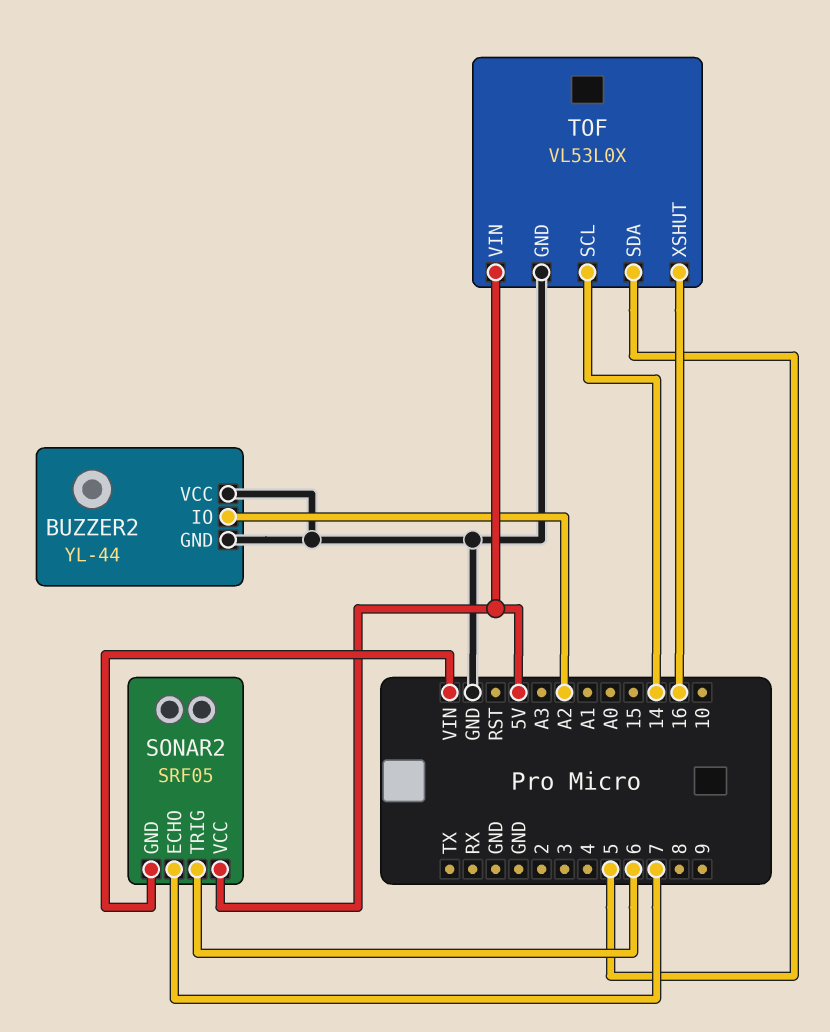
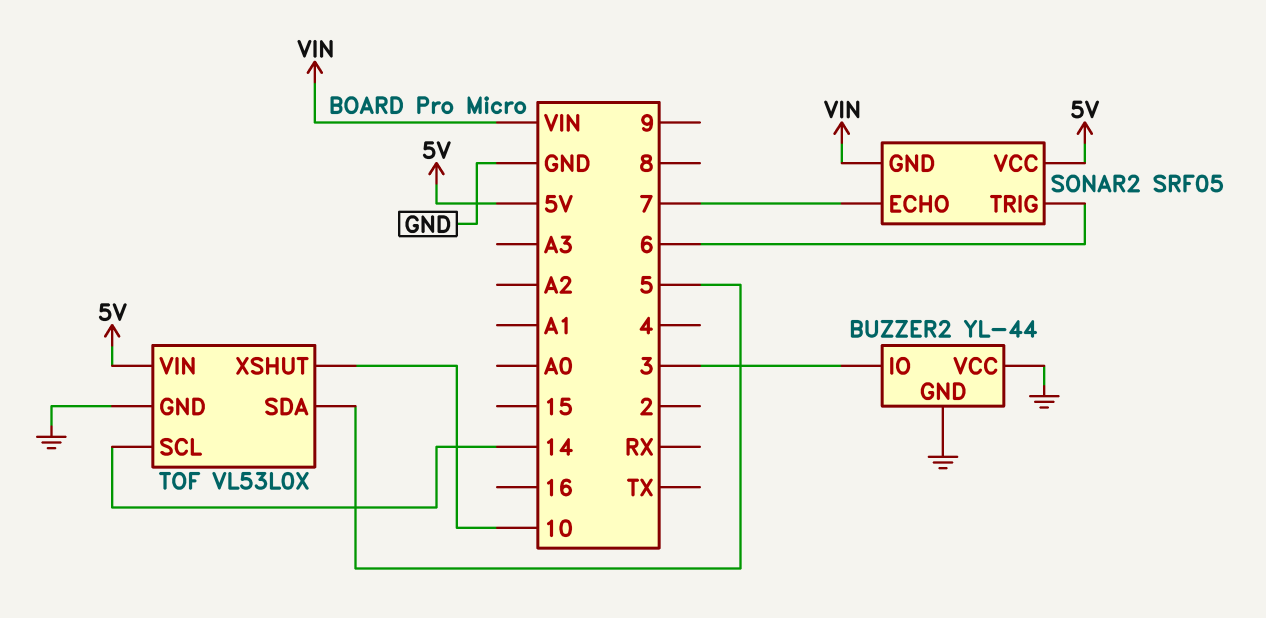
BUZZER2 pin IO: A2 -> 3
TOF pin XSHUT: 16 -> 10

